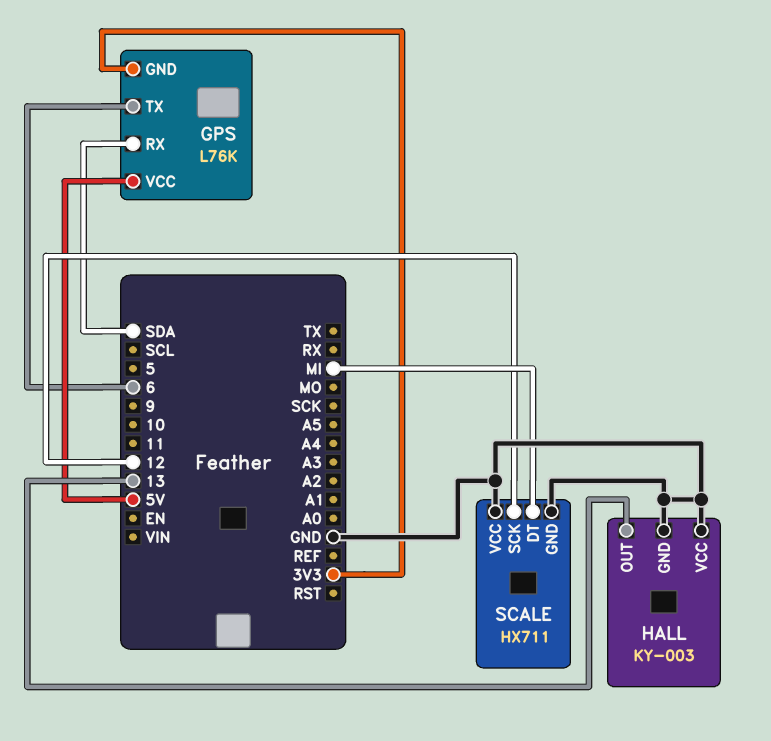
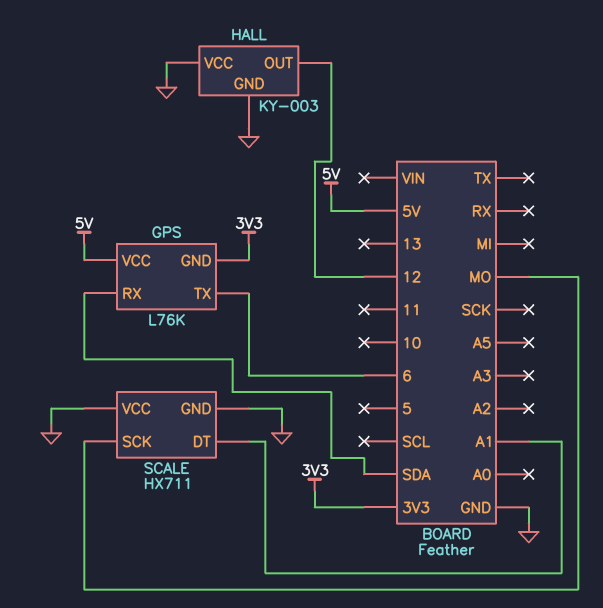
HALL pin OUT: 13 -> 12
SCALE pin DT: MI -> A1
SCALE pin SCK: 12 -> MO

